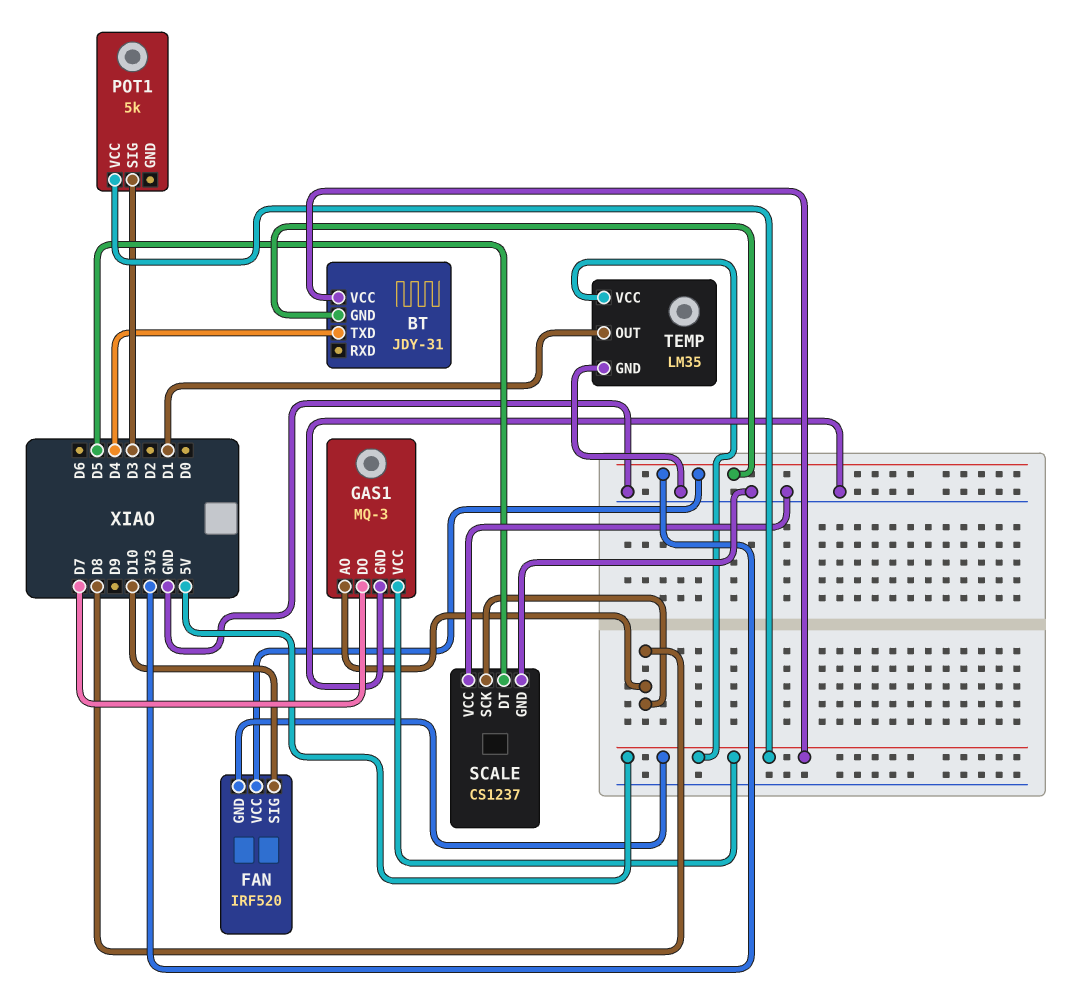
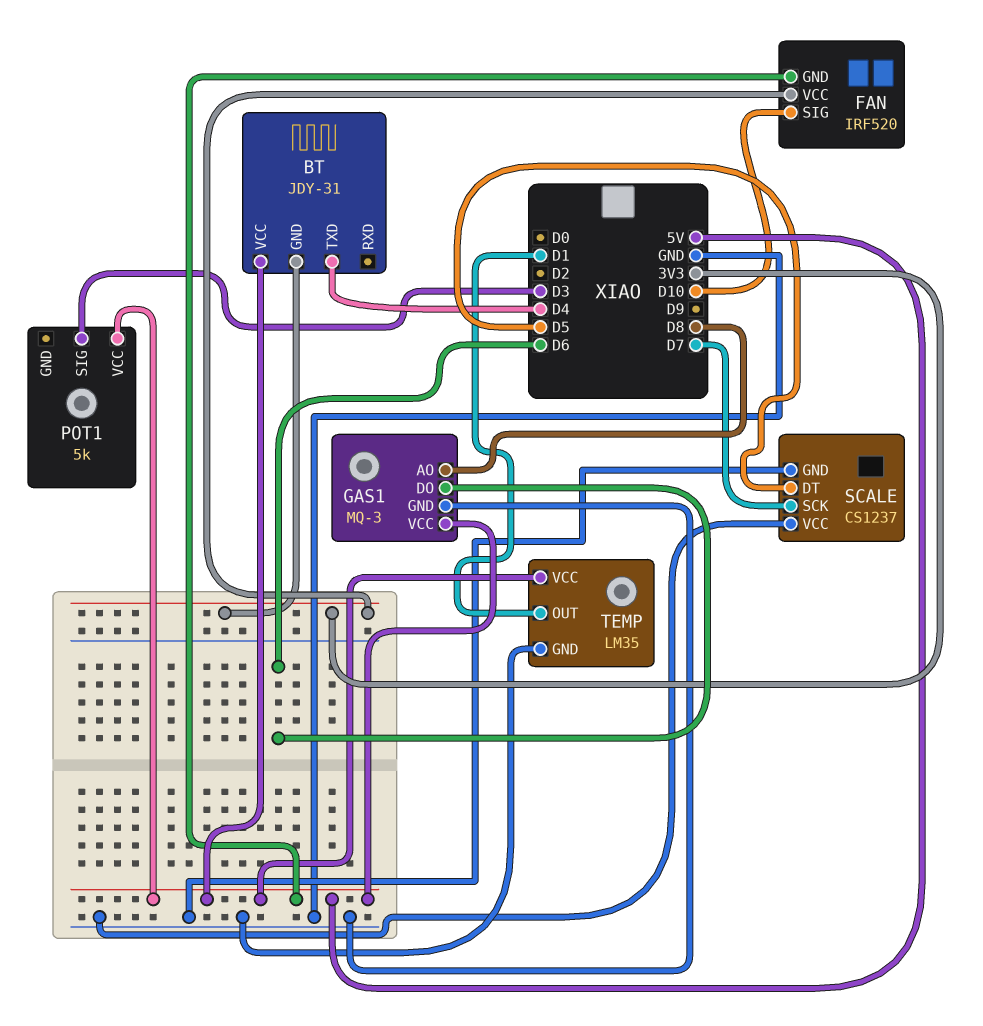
GAS1 pin DO: D7 -> D6
SCALE pin SCK: D8 -> D7

